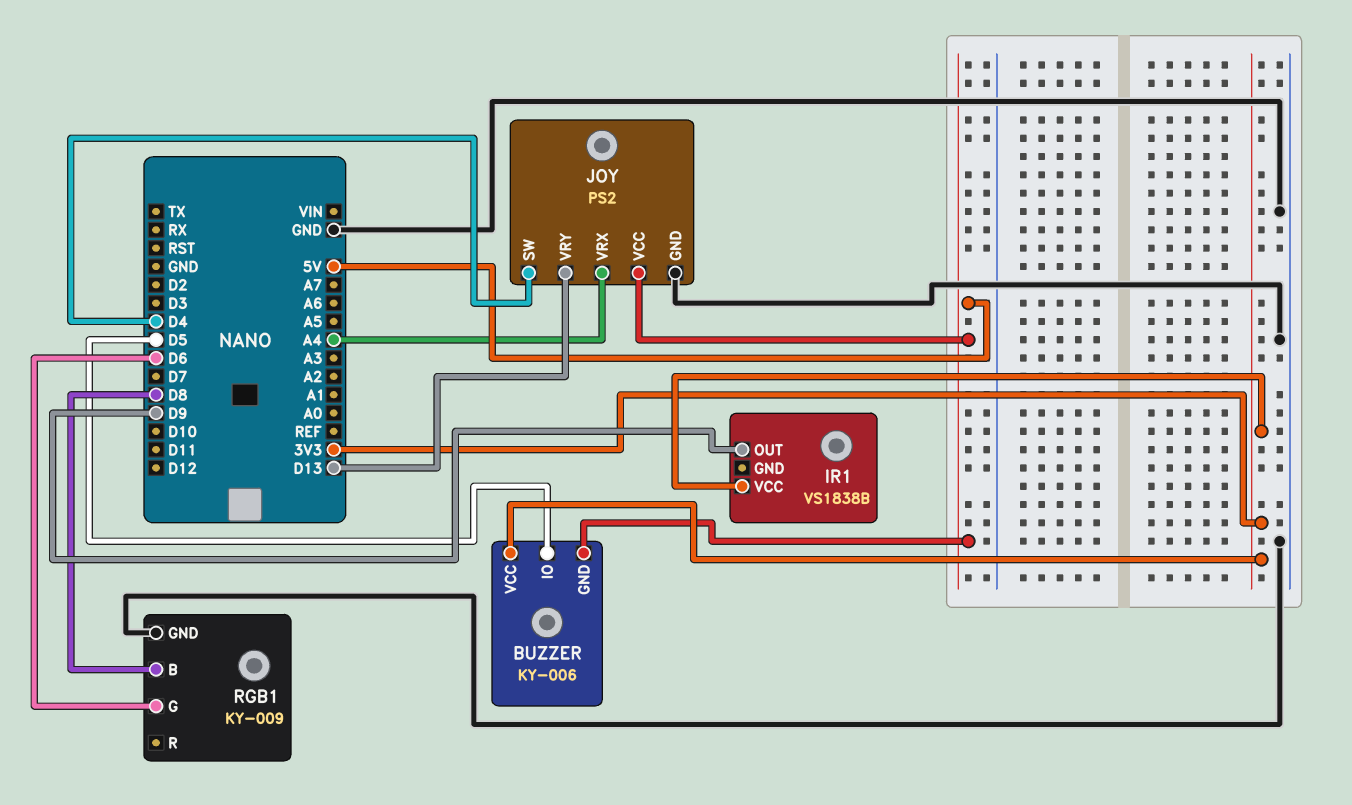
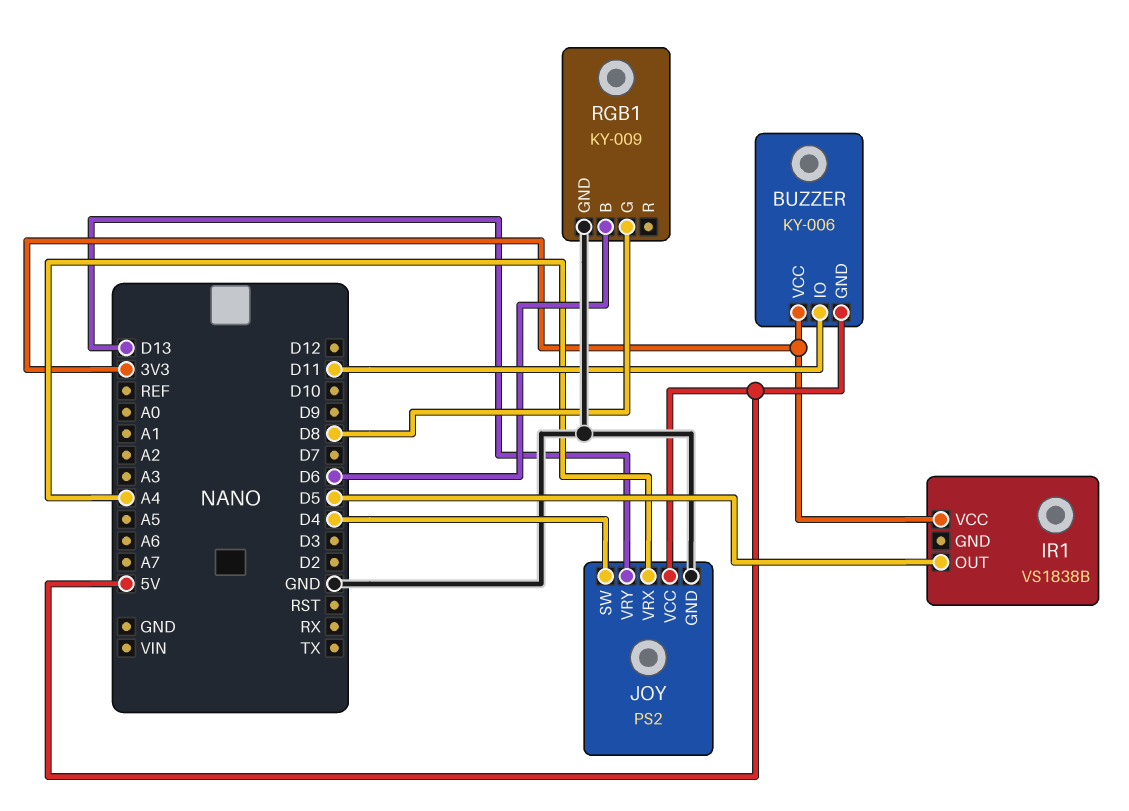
BUZZER pin IO: D5 -> D11
IR1 pin OUT: D9 -> D5
RGB1 pin B: D8 -> D6
RGB1 pin G: D6 -> D8

